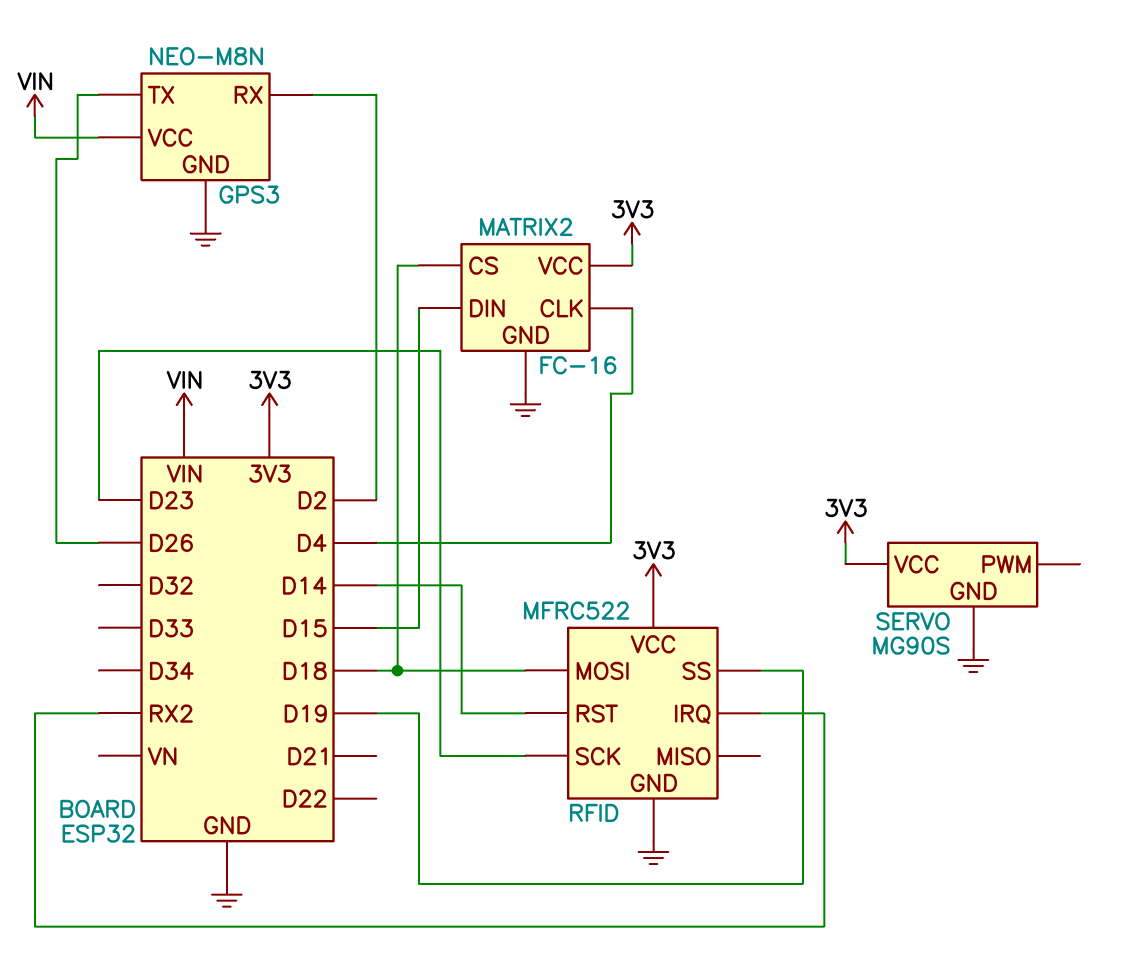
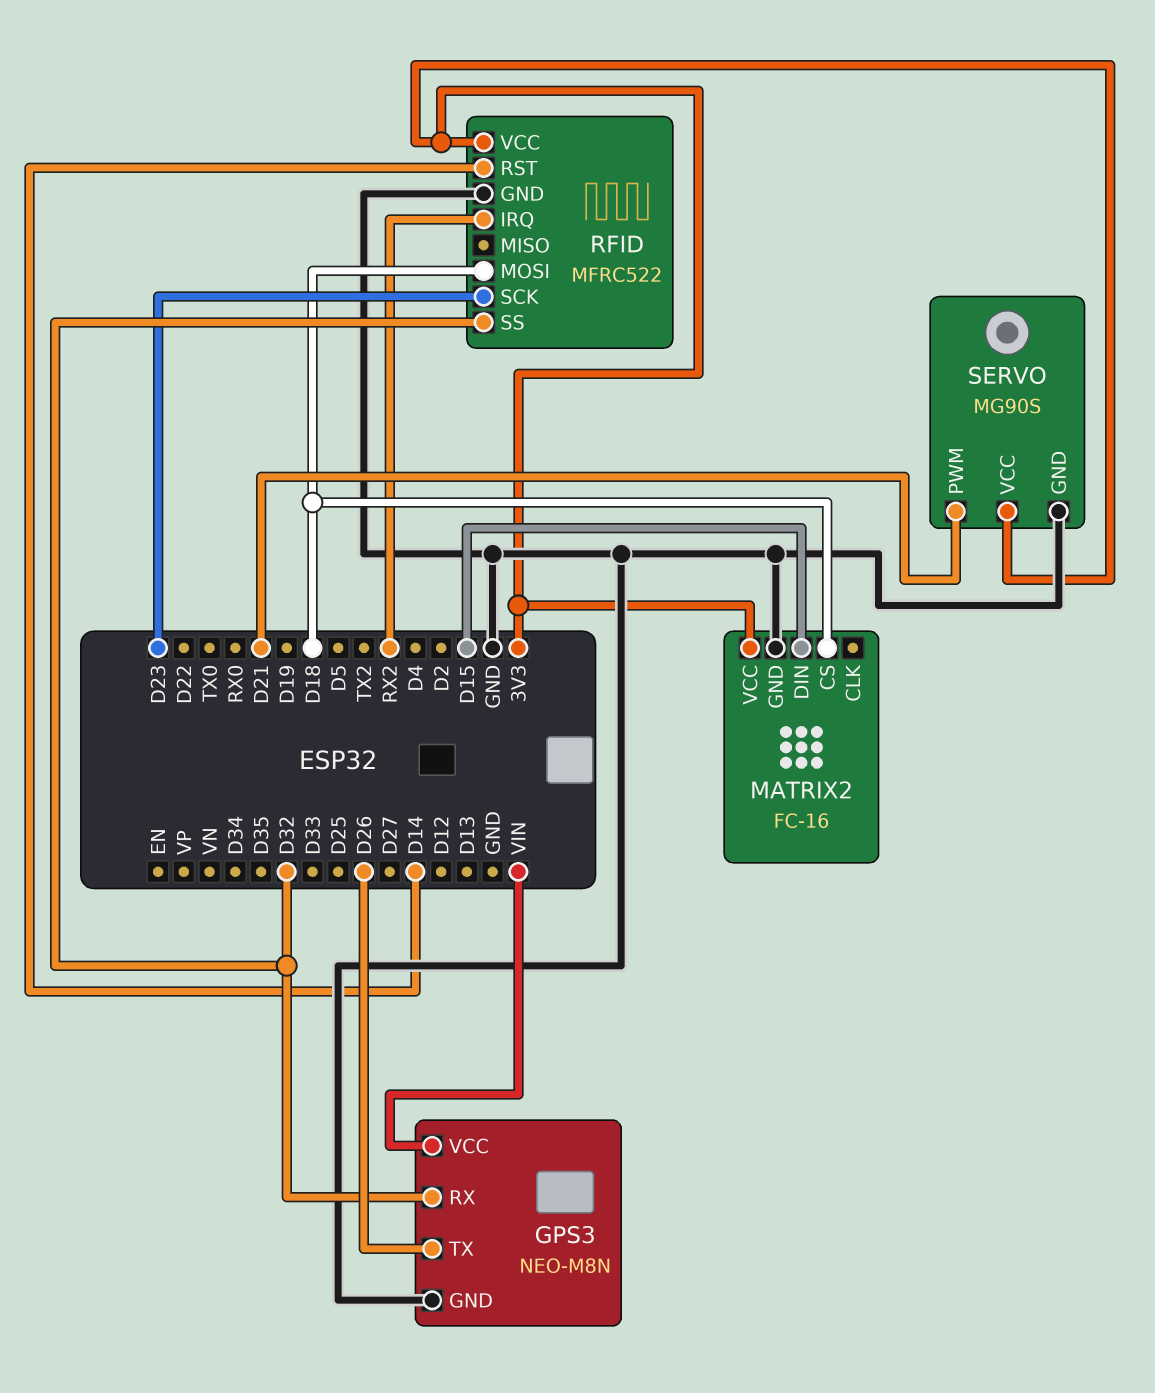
GPS3 pin RX: D2 -> D32
MATRIX2 pin CLK: D4 -> none
RFID pin SS: D19 -> D32
SERVO pin PWM: none -> D21

